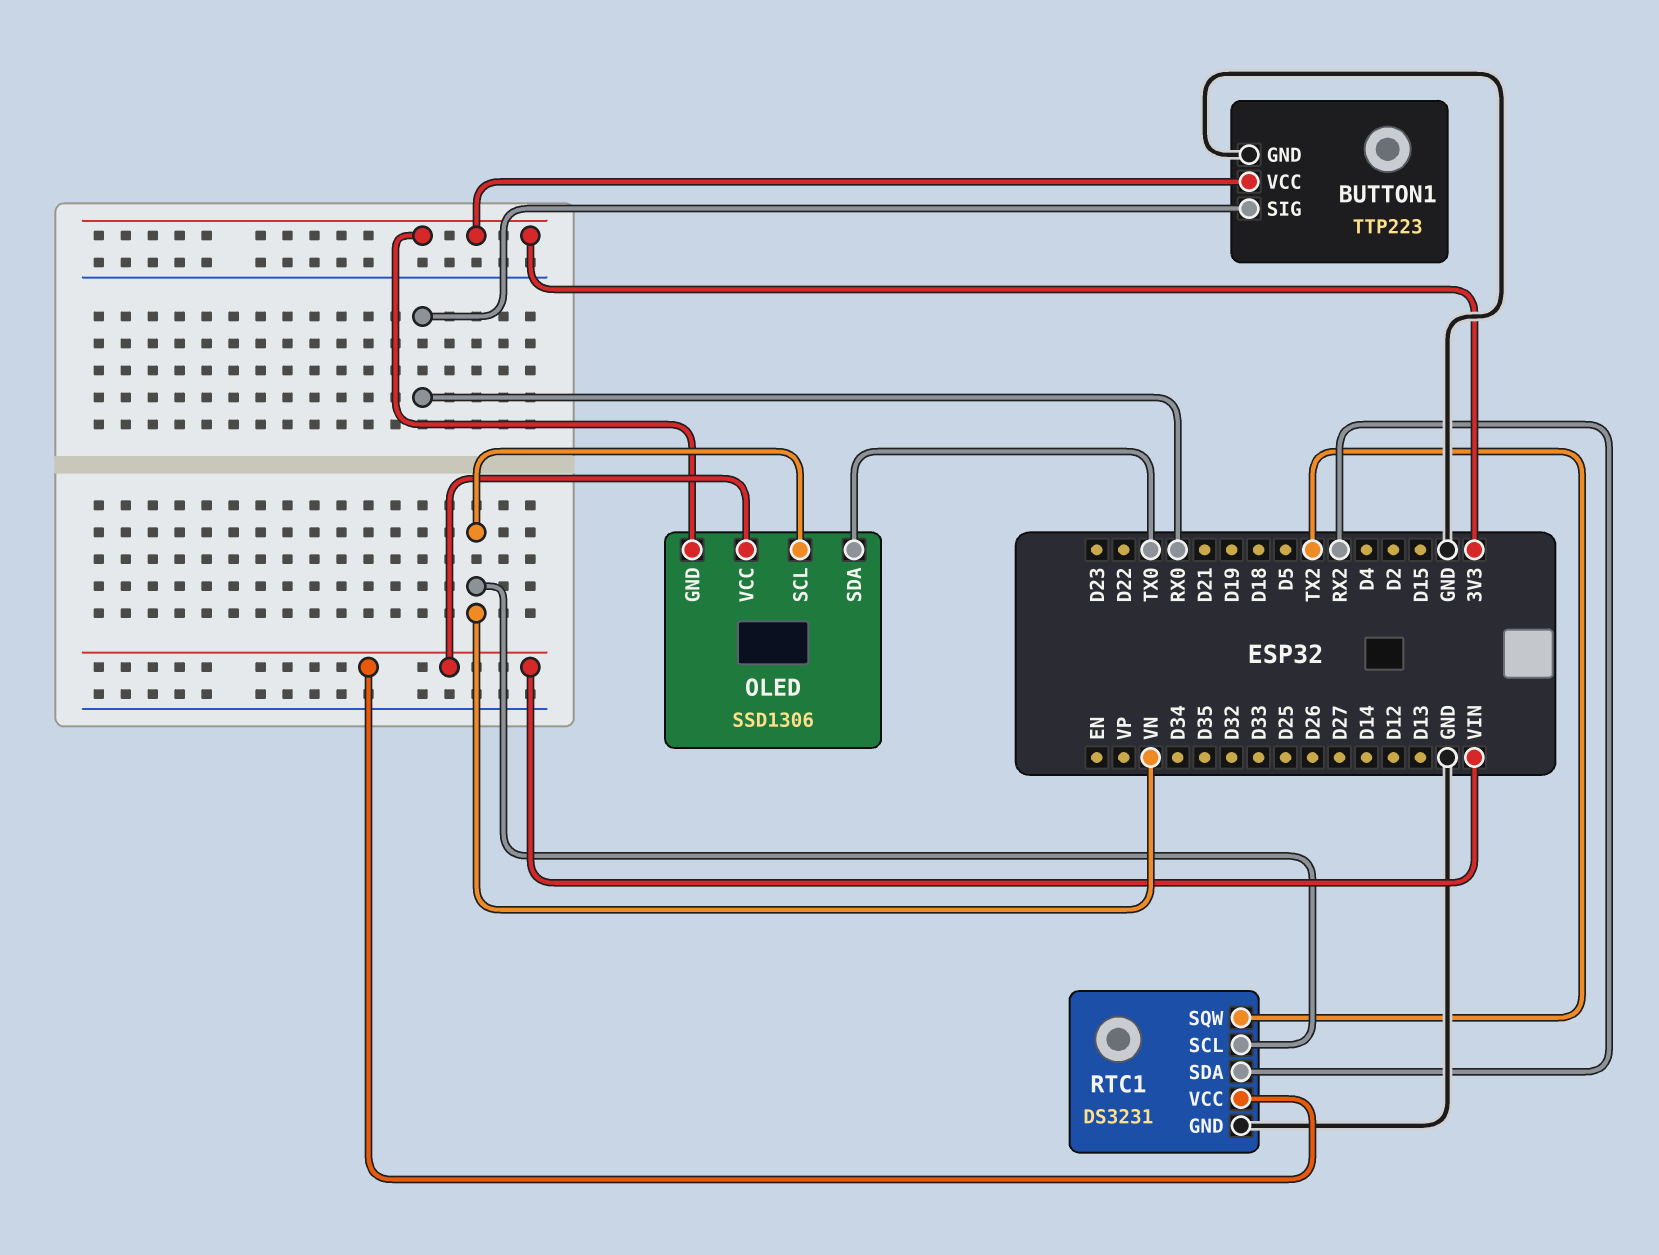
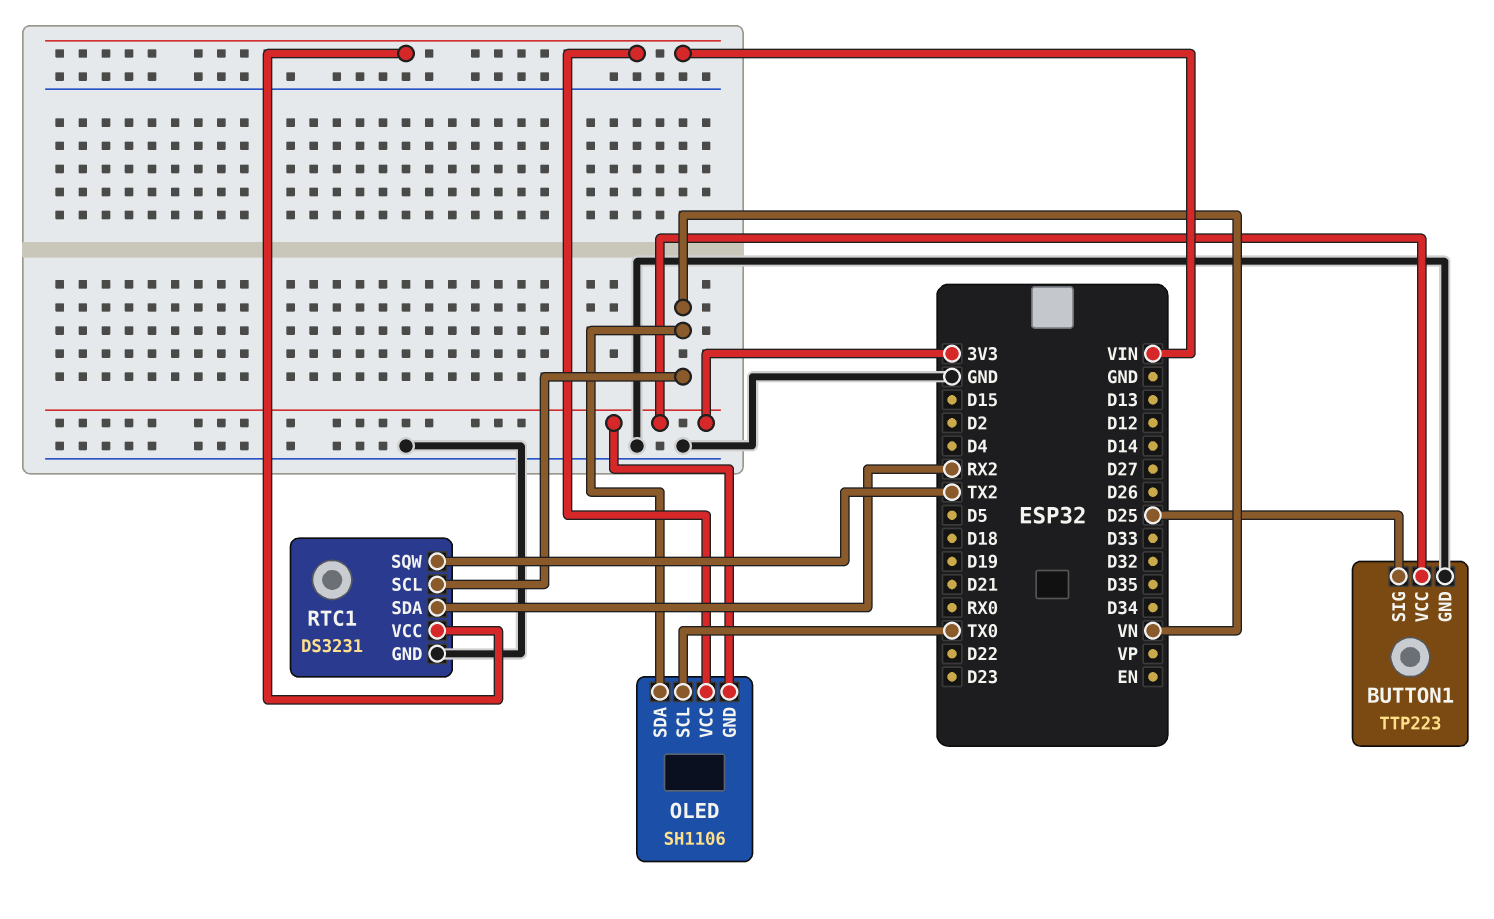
BUTTON1 pin SIG: RX0 -> D25
OLED: SSD1306 -> SH1106
OLED pin SCL: VN -> TX0
OLED pin SDA: TX0 -> VN

